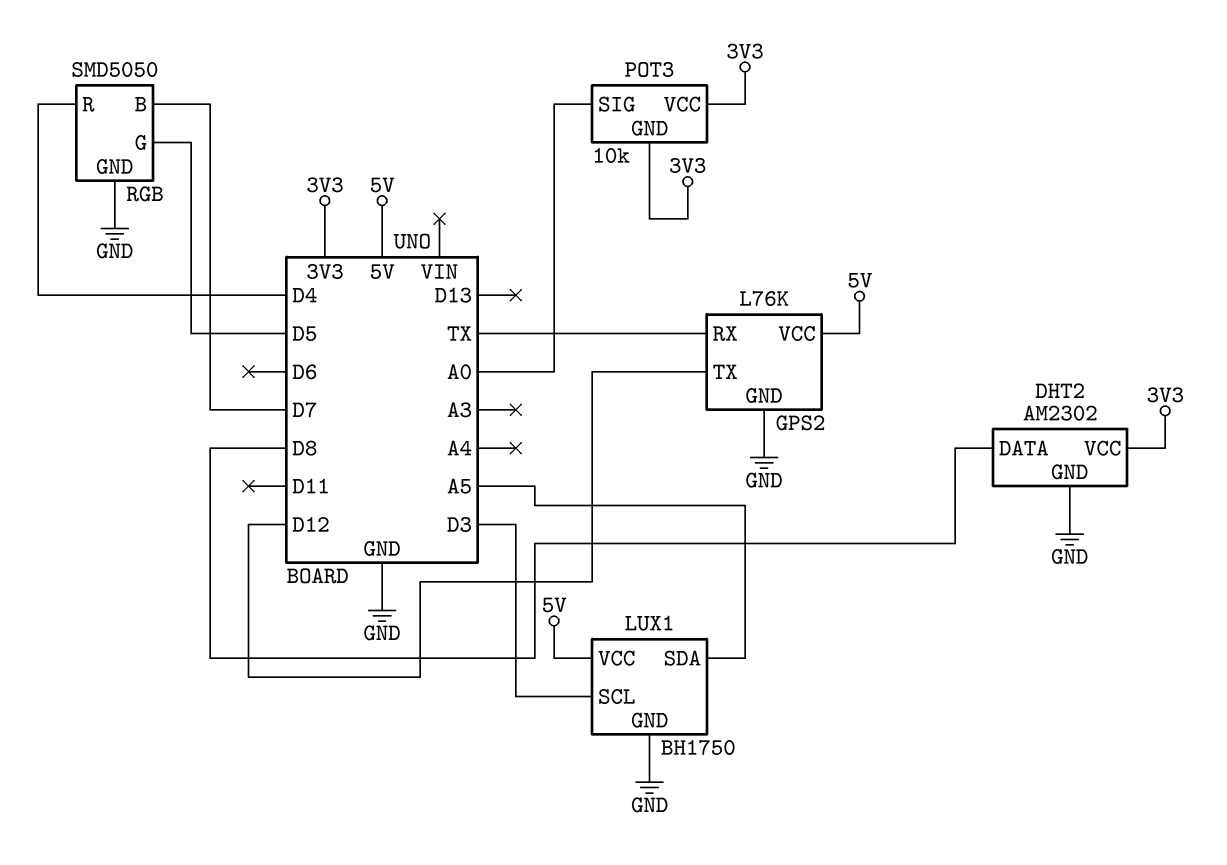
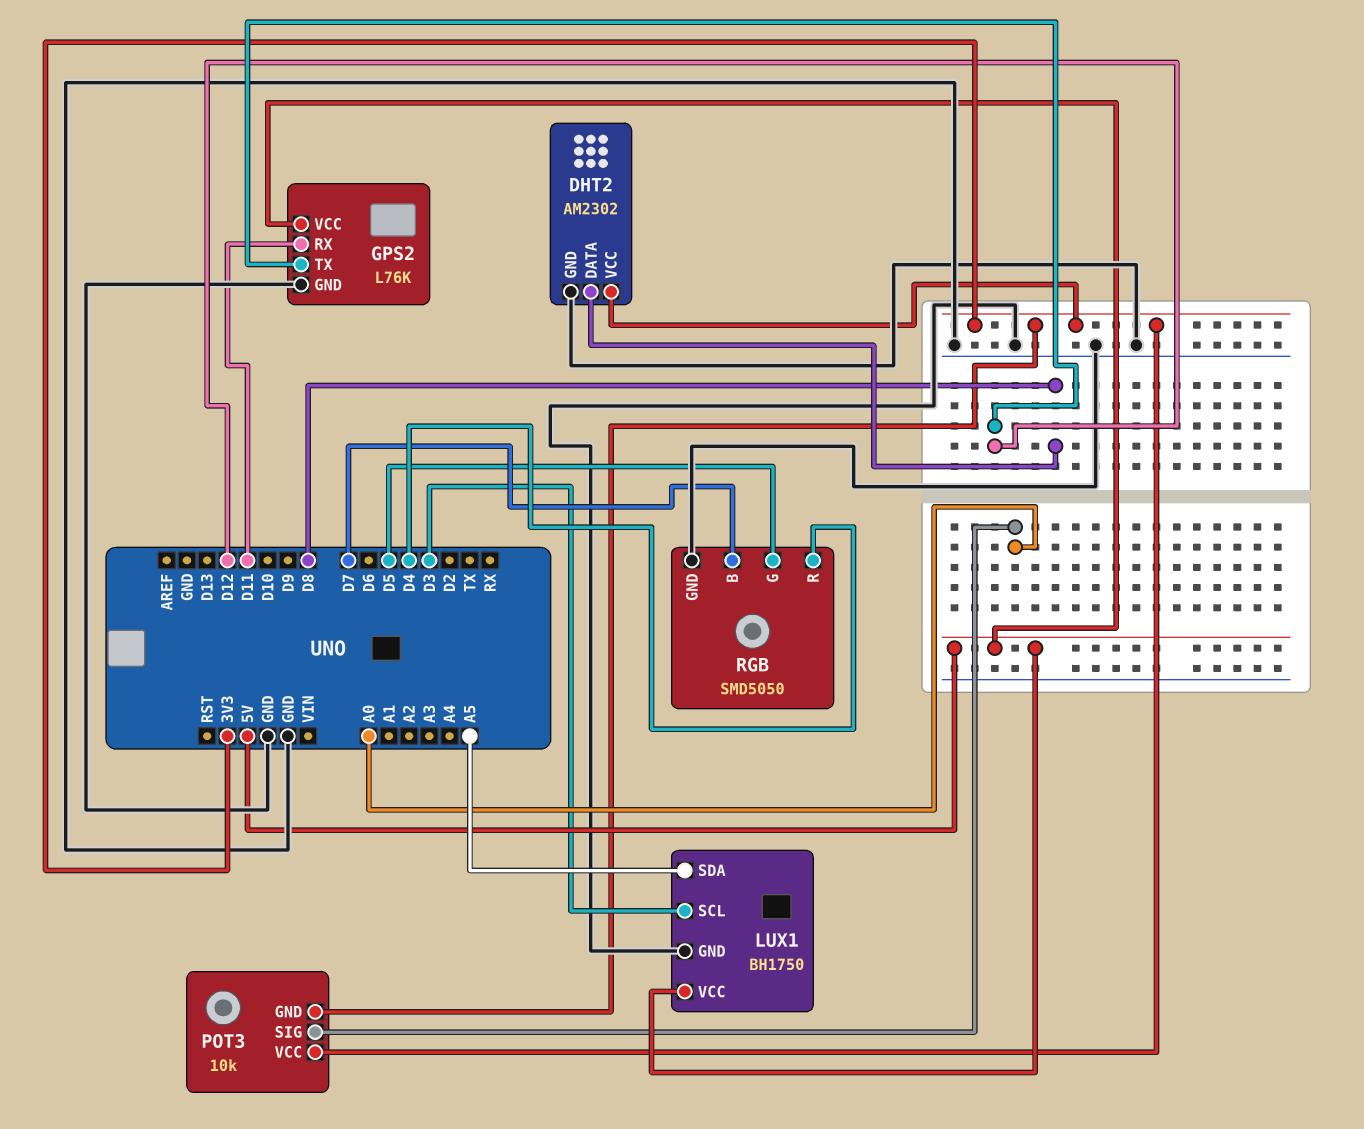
GPS2 pin RX: TX -> D11

